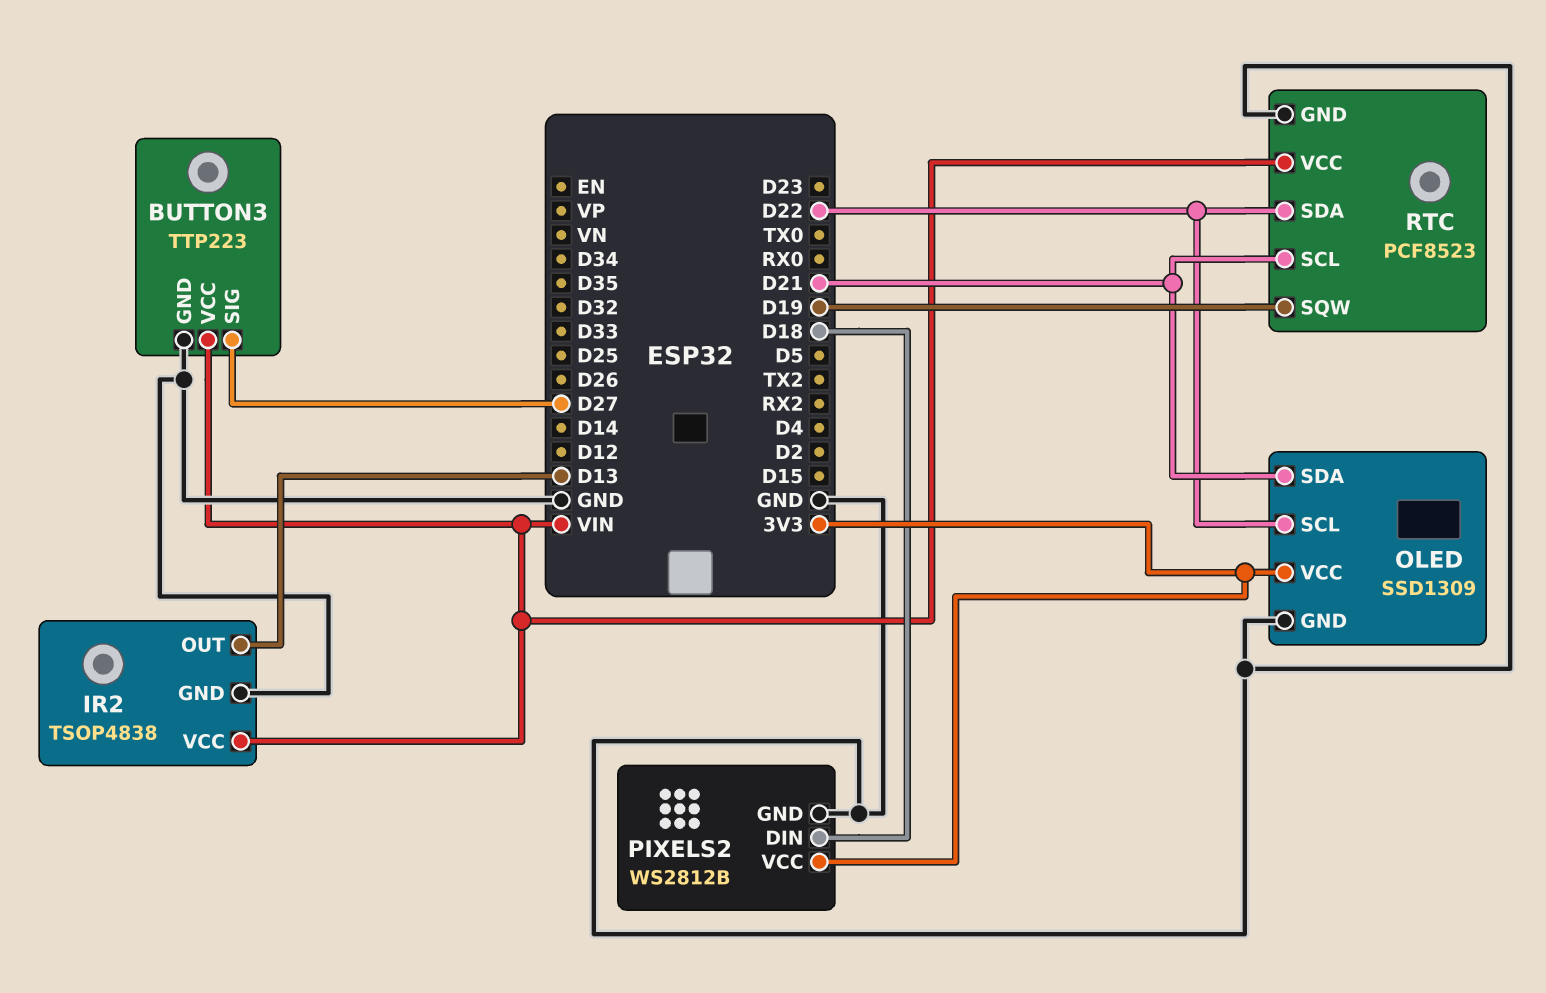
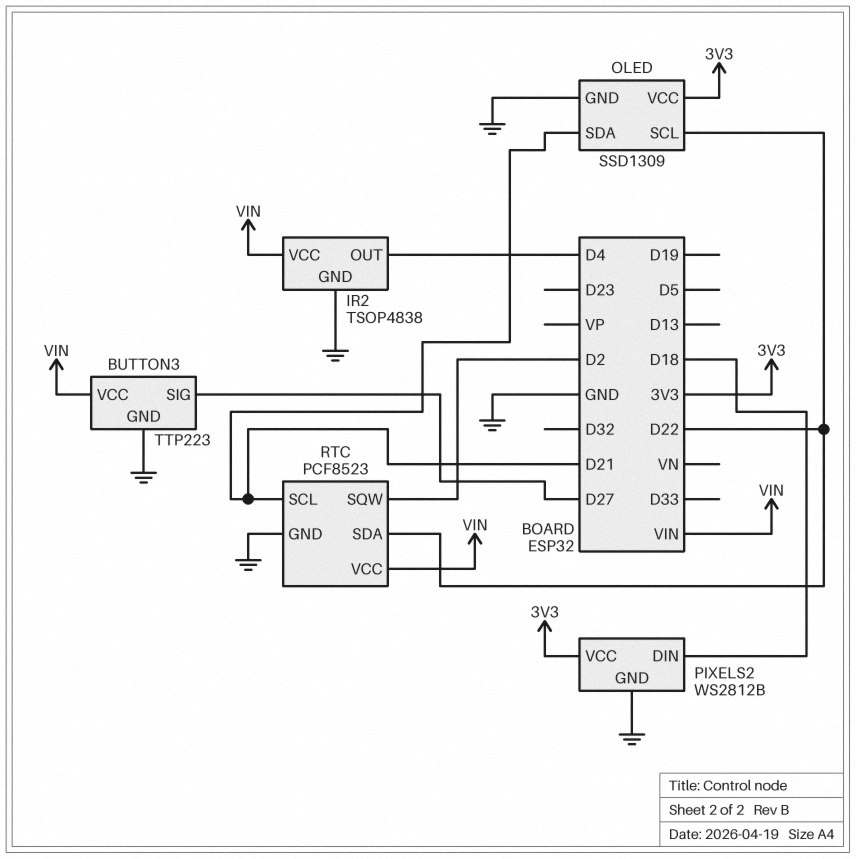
IR2 pin OUT: D13 -> D4
RTC pin SQW: D19 -> D2

